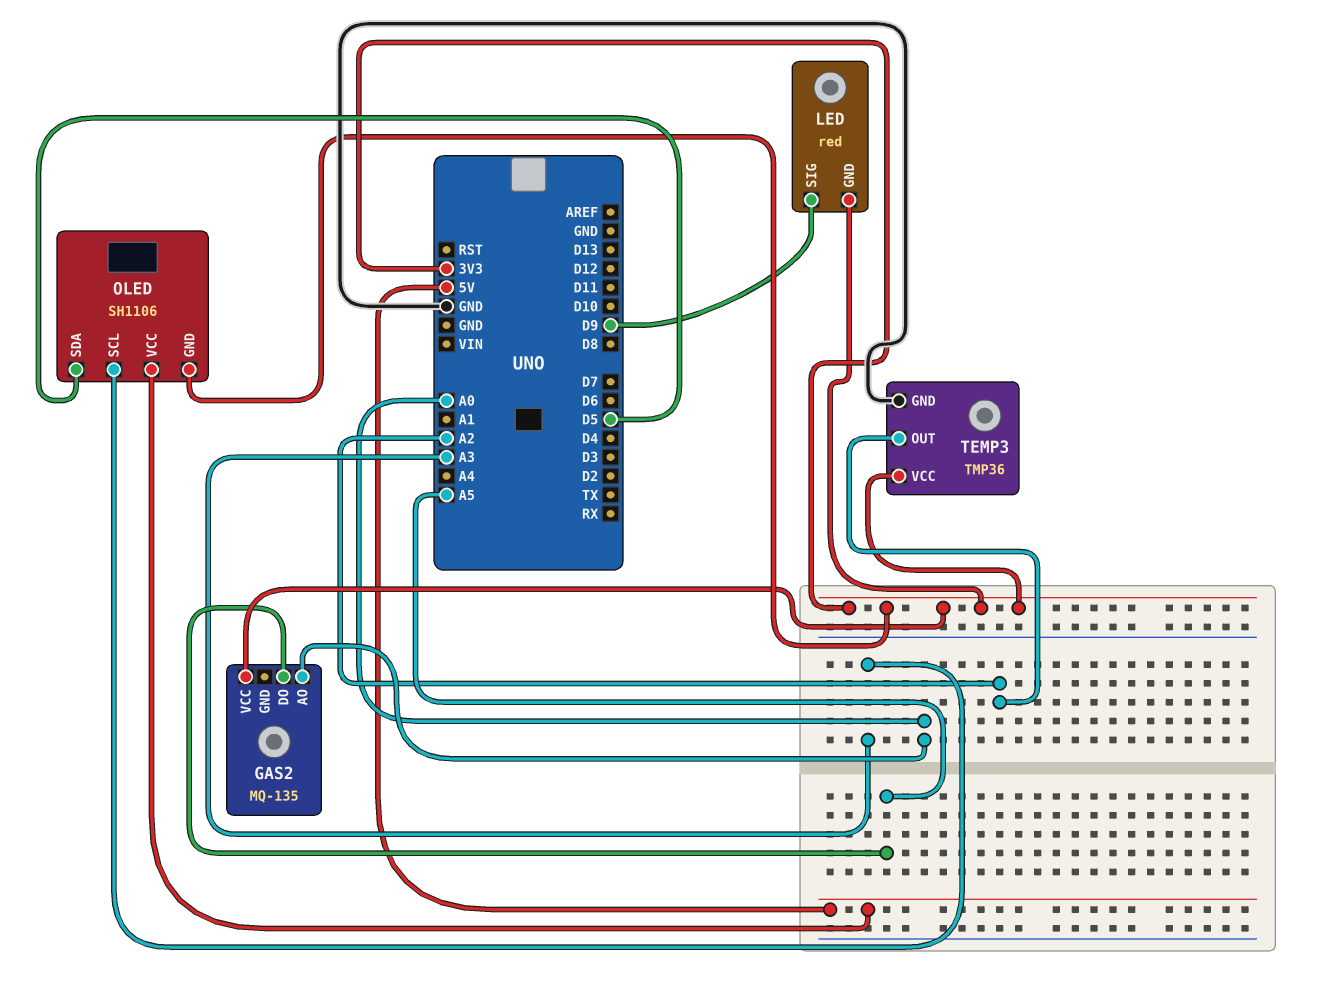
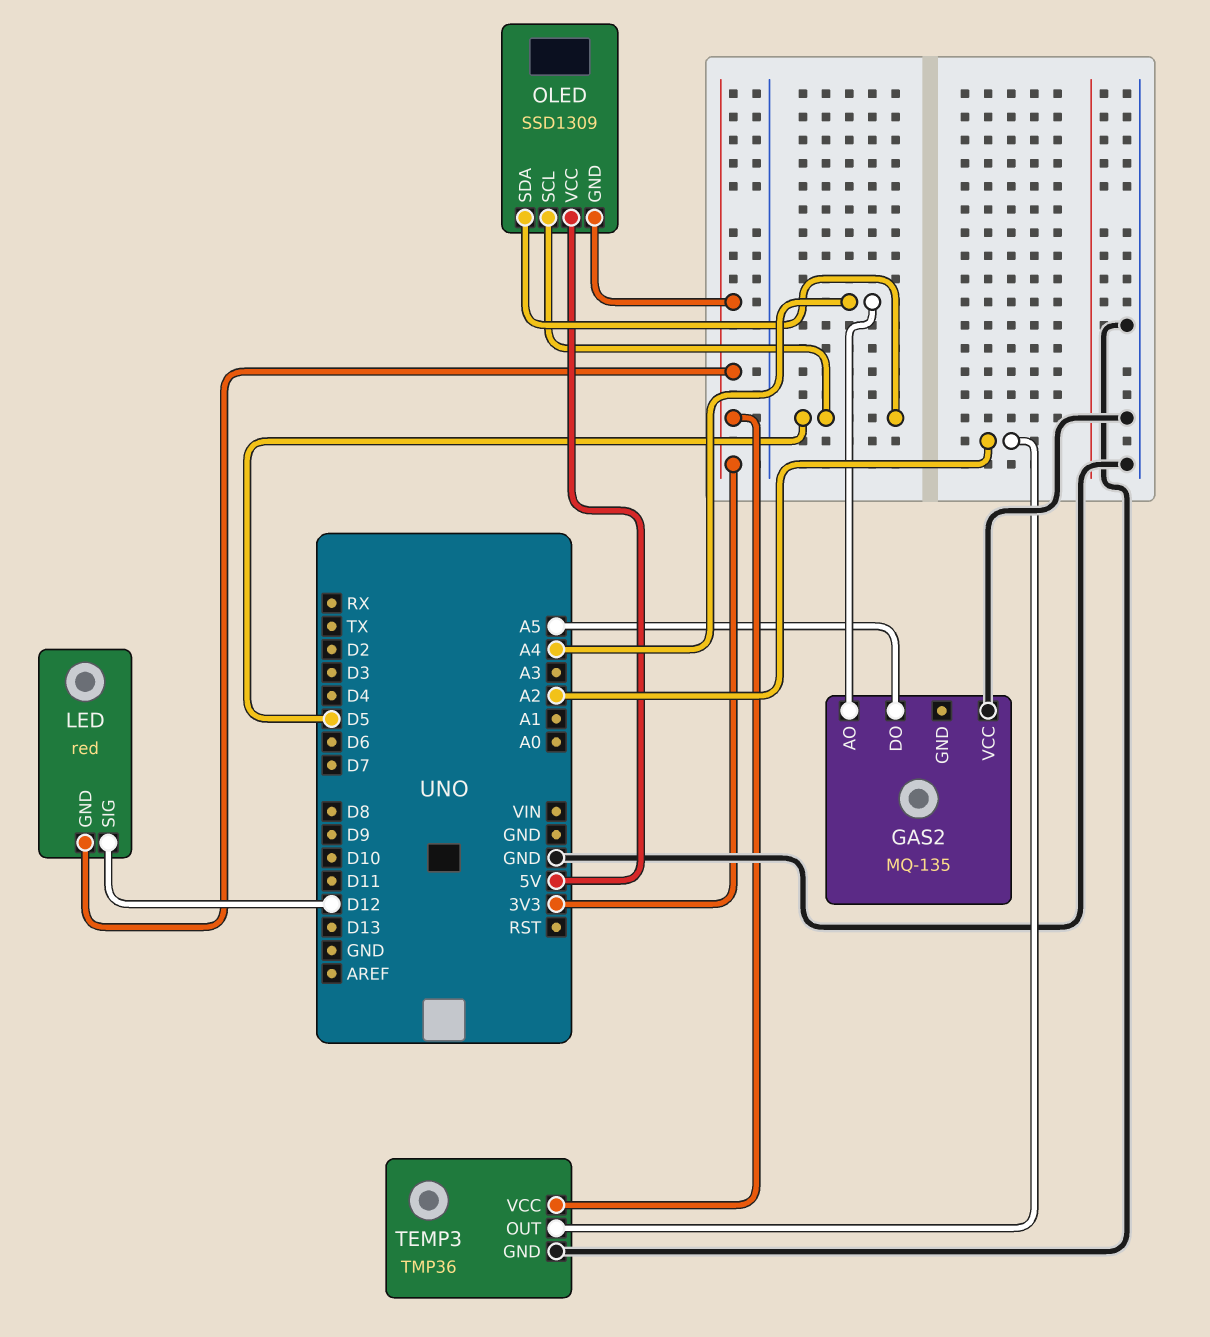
GAS2 pin AO: A0 -> A4
GAS2 pin VCC: 3V3 -> GND
LED pin SIG: D9 -> D12
OLED: SH1106 -> SSD1309
OLED pin SCL: A3 -> D5

